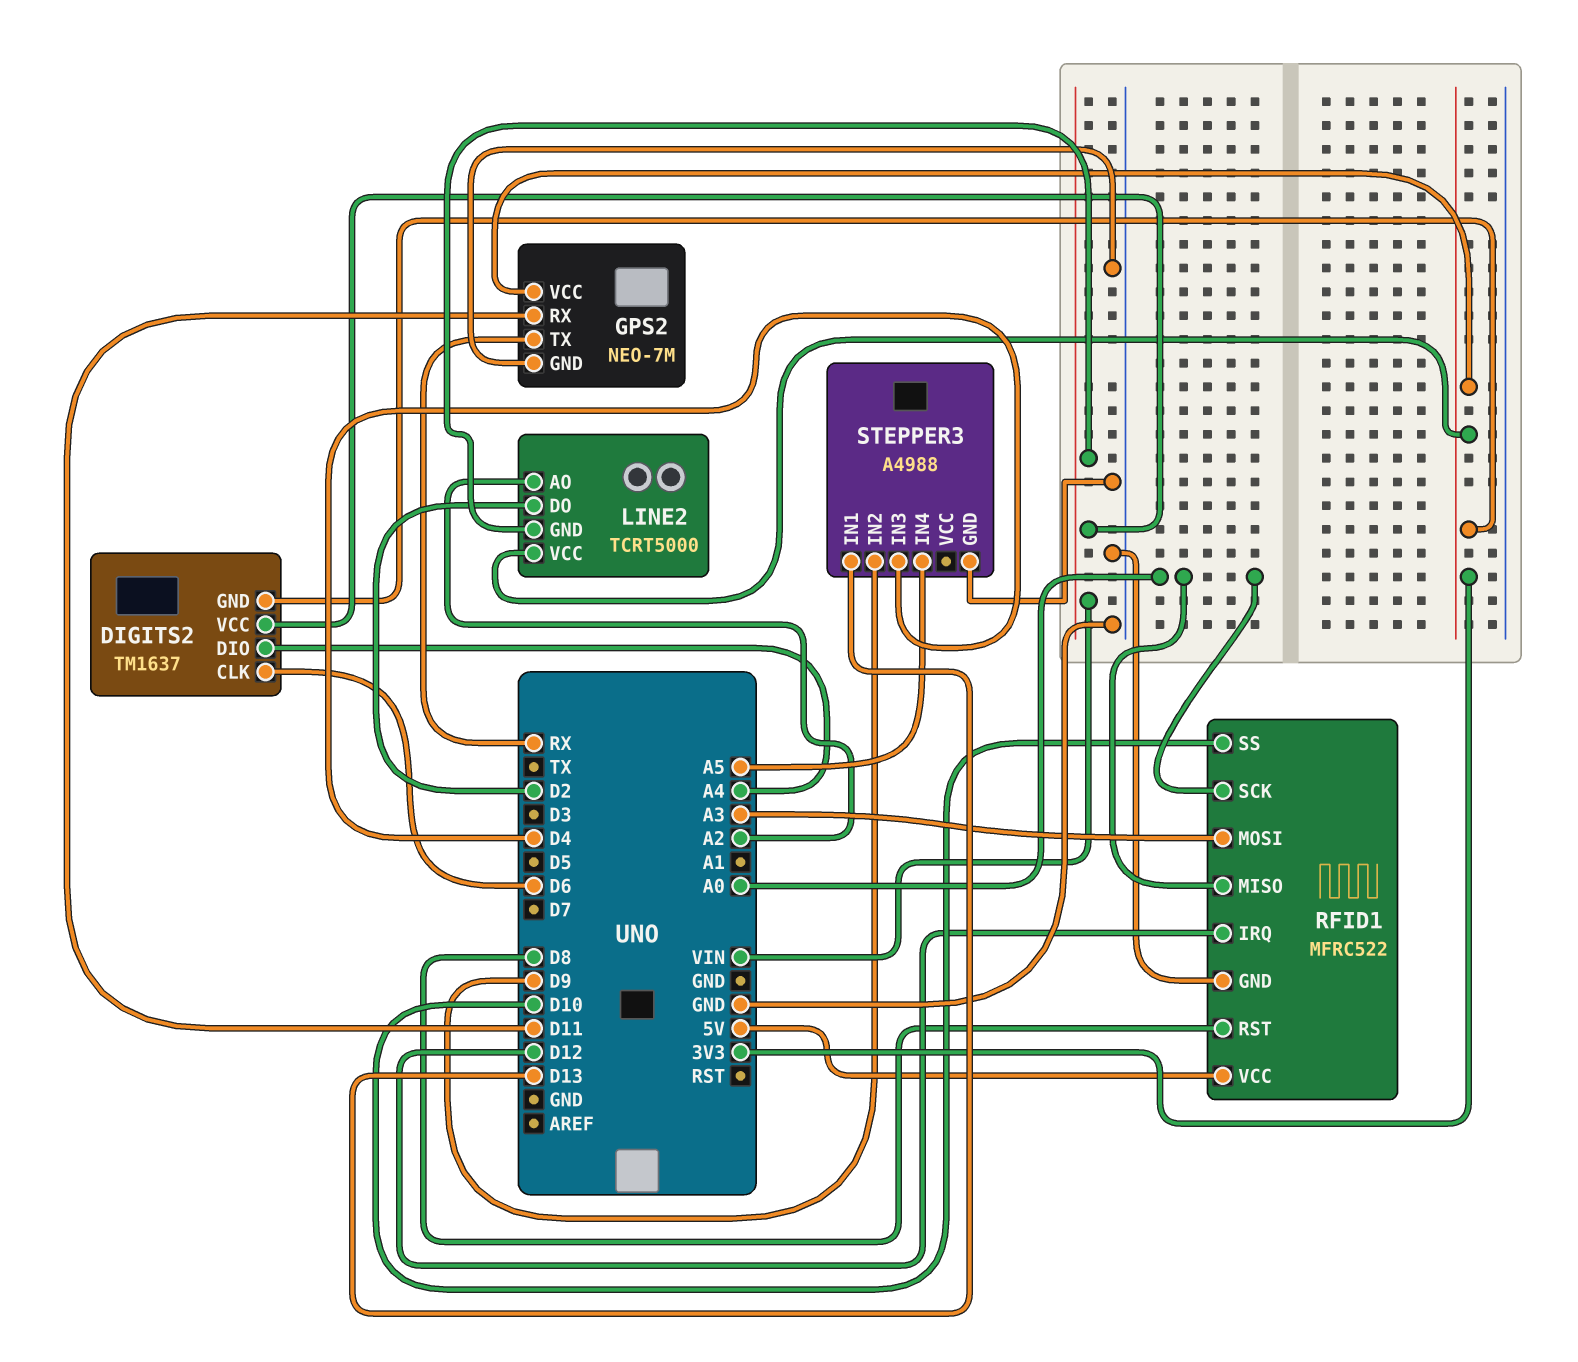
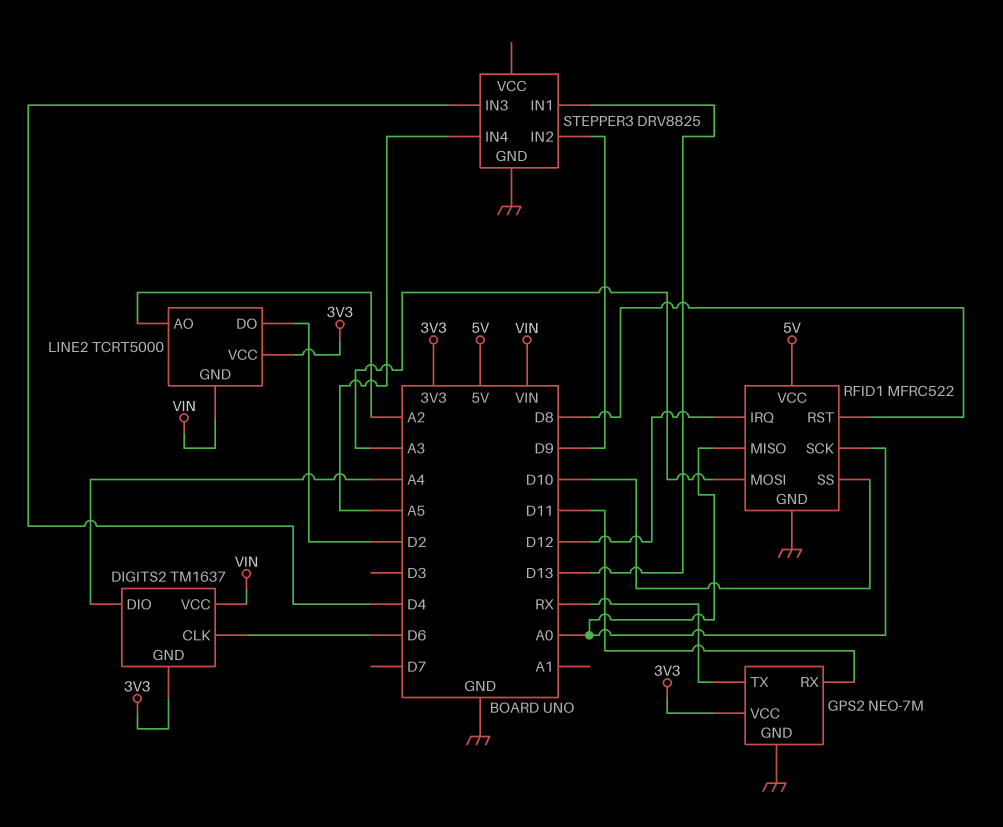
STEPPER3: A4988 -> DRV8825

